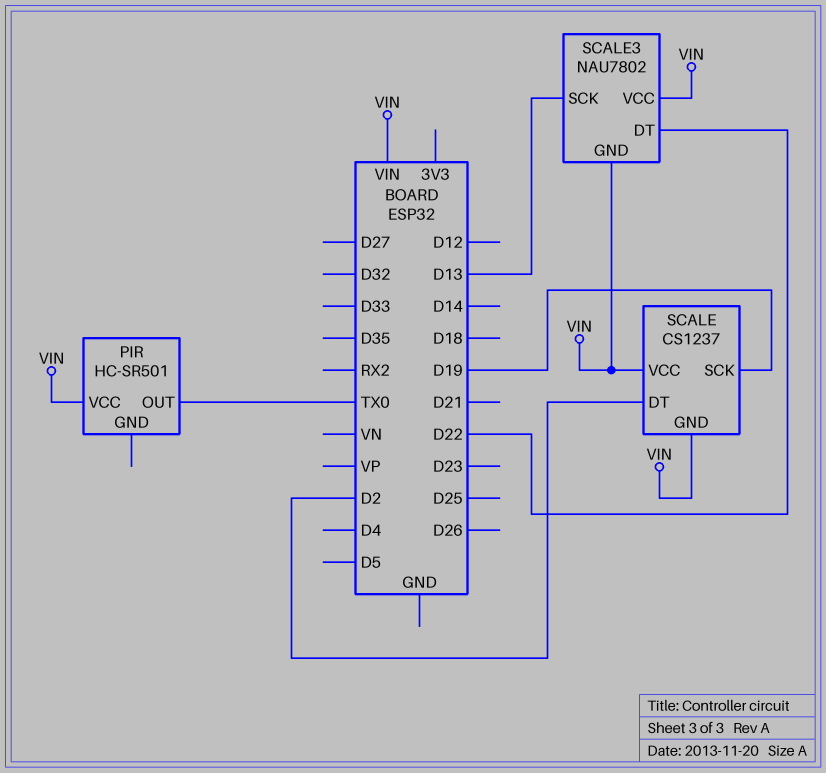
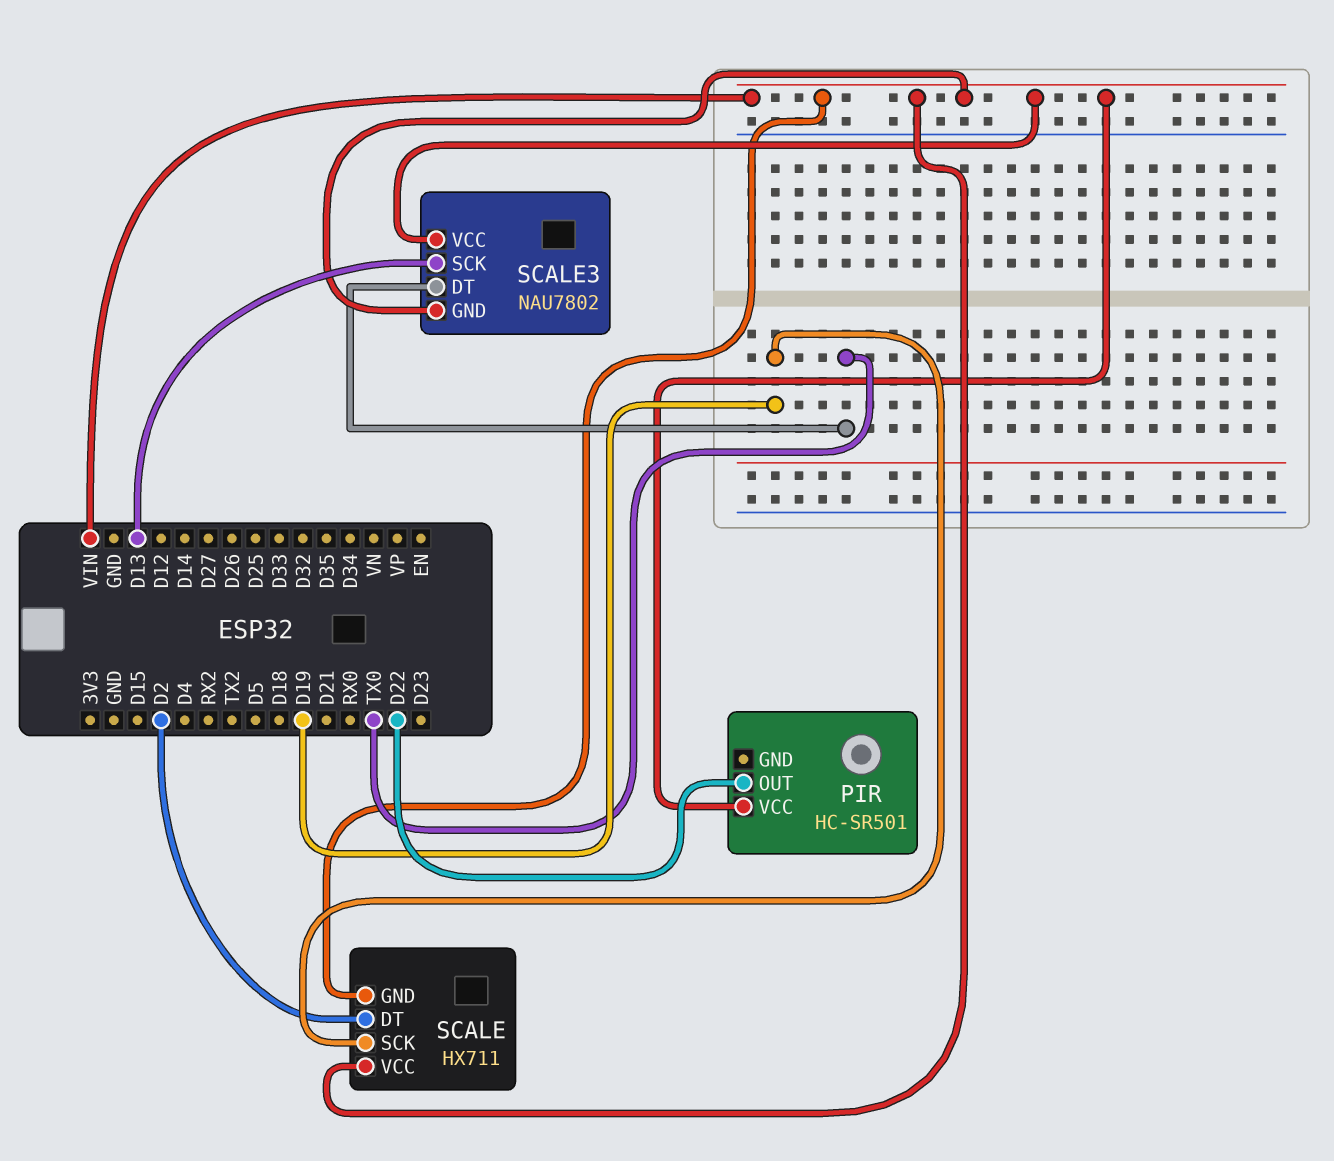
PIR pin OUT: TX0 -> D22
SCALE: CS1237 -> HX711
SCALE3 pin DT: D22 -> TX0

